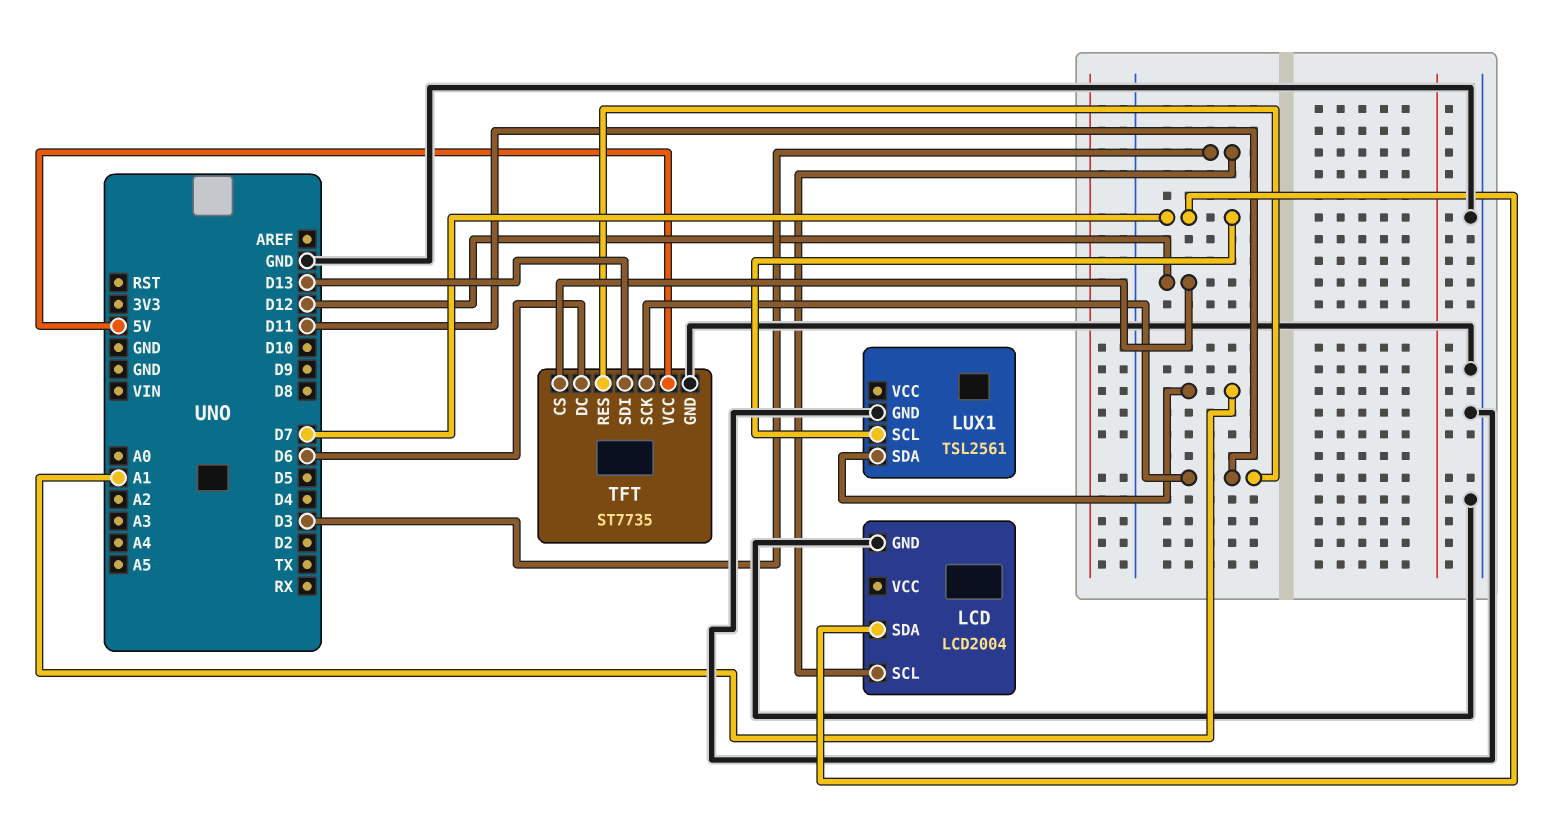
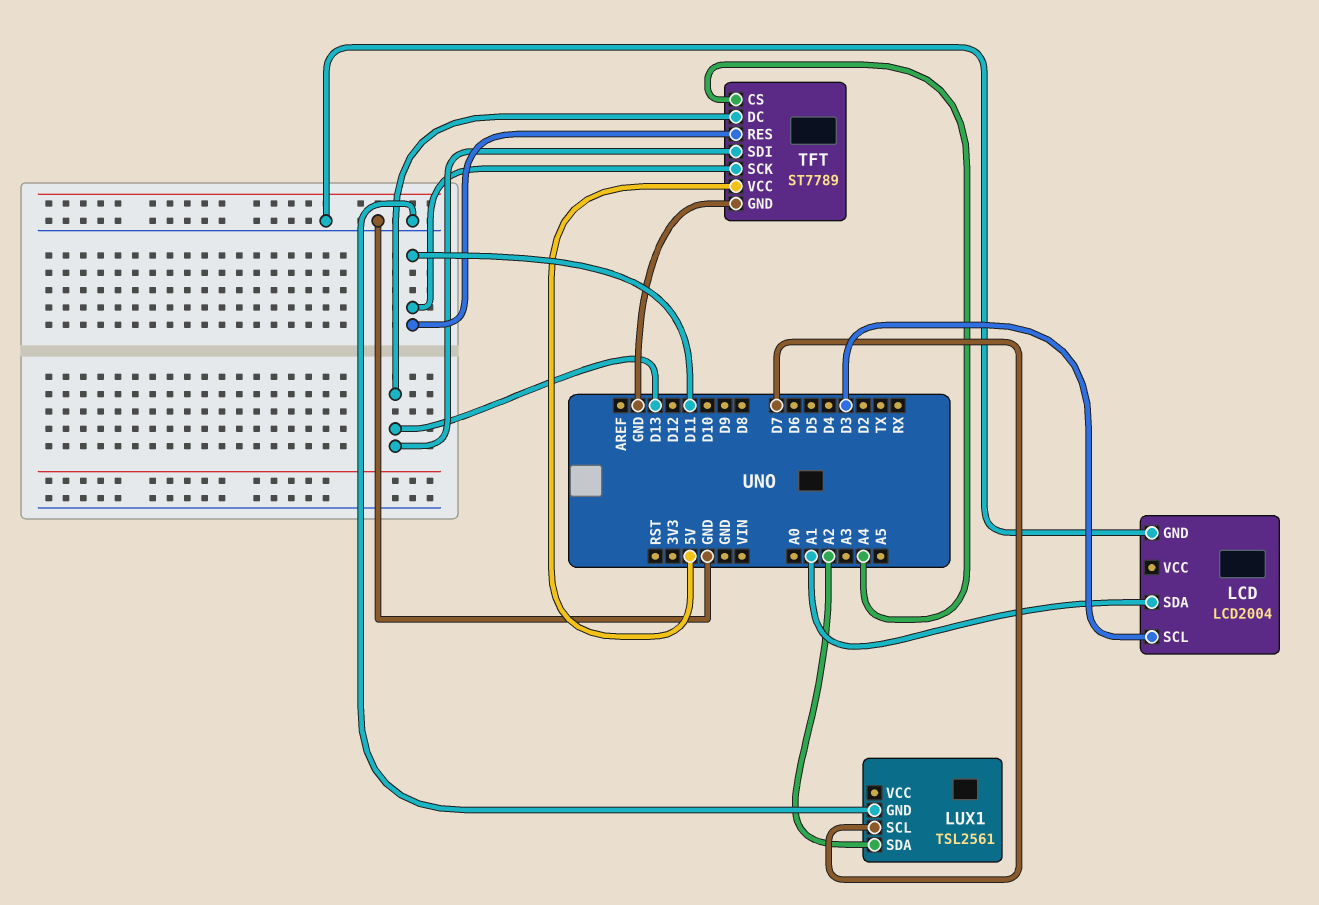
LCD pin SDA: D7 -> A1
LUX1 pin SDA: A1 -> A2
TFT: ST7735 -> ST7789
TFT pin CS: D12 -> A4
TFT pin DC: D6 -> D13

